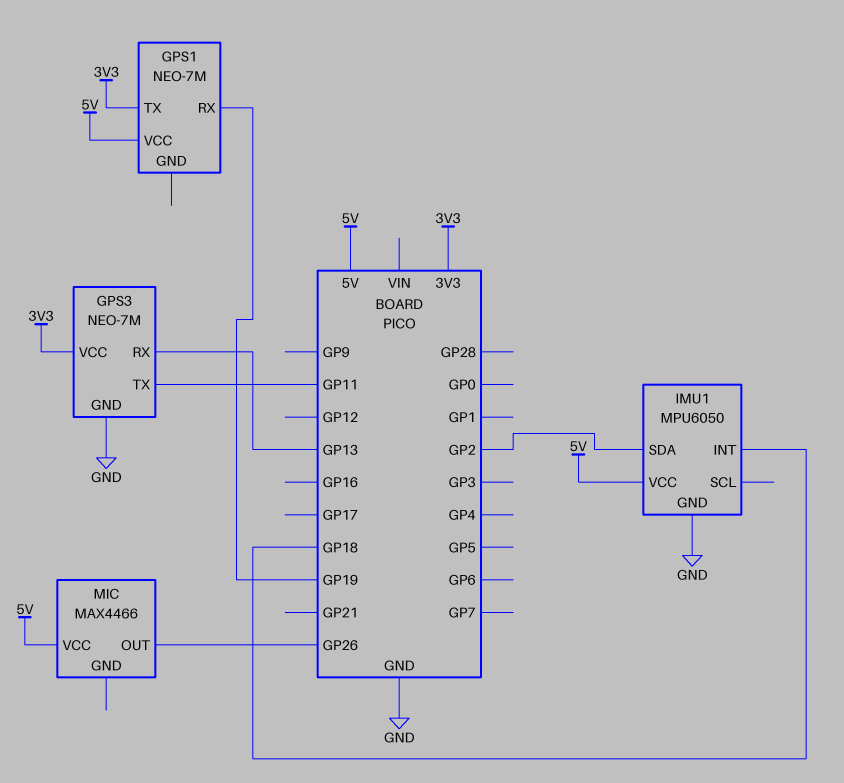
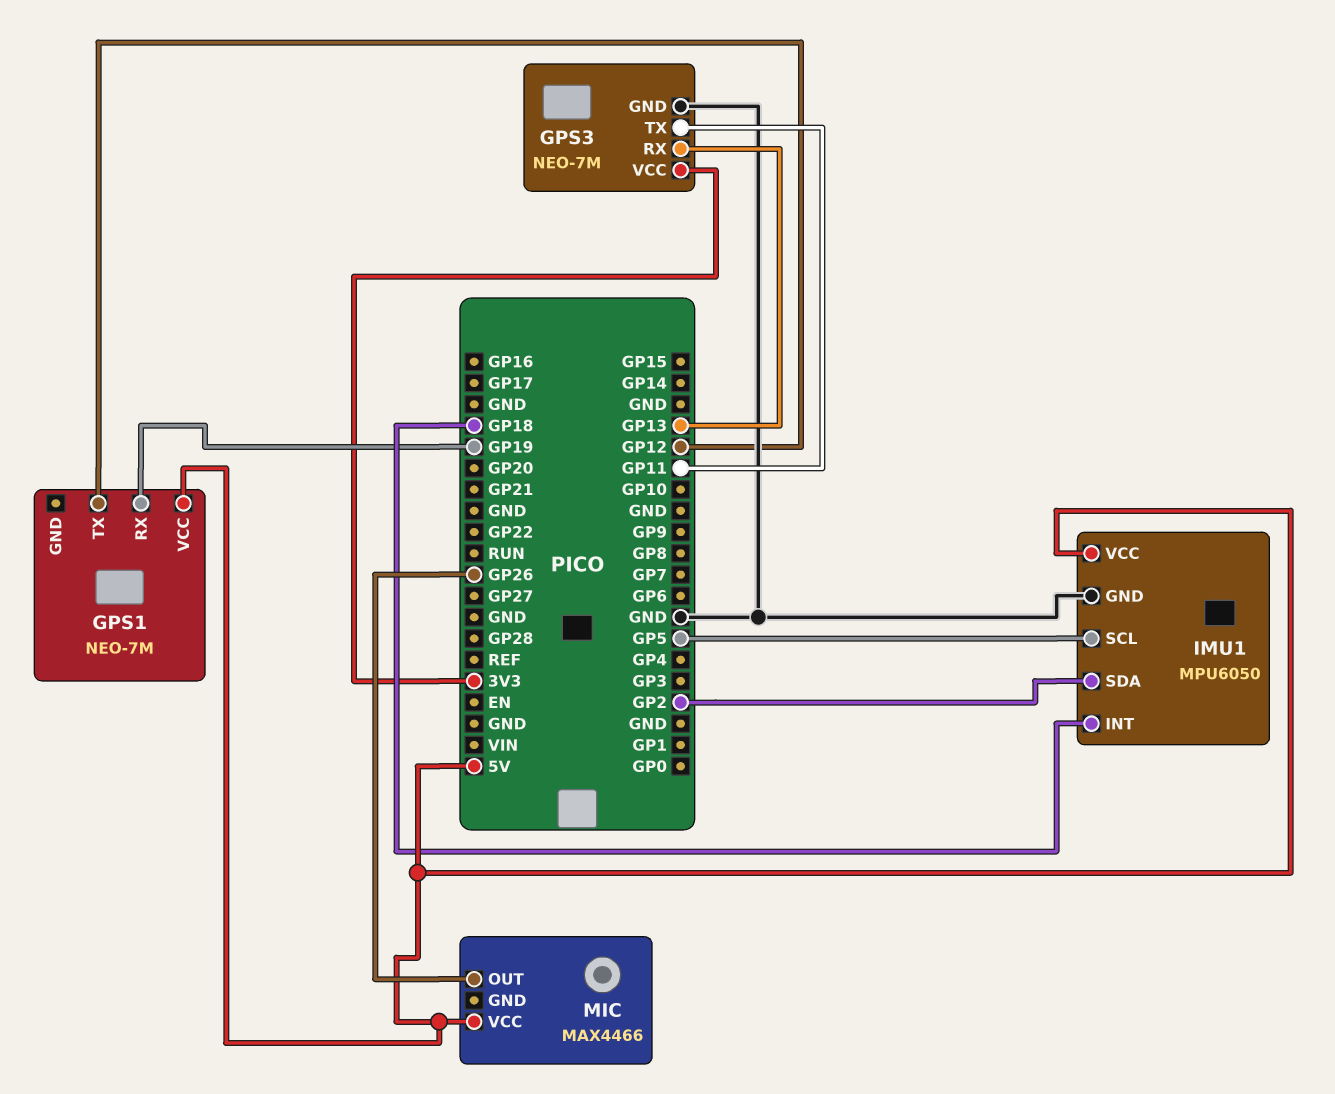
GPS1 pin TX: 3V3 -> GP12
IMU1 pin SCL: none -> GP5

